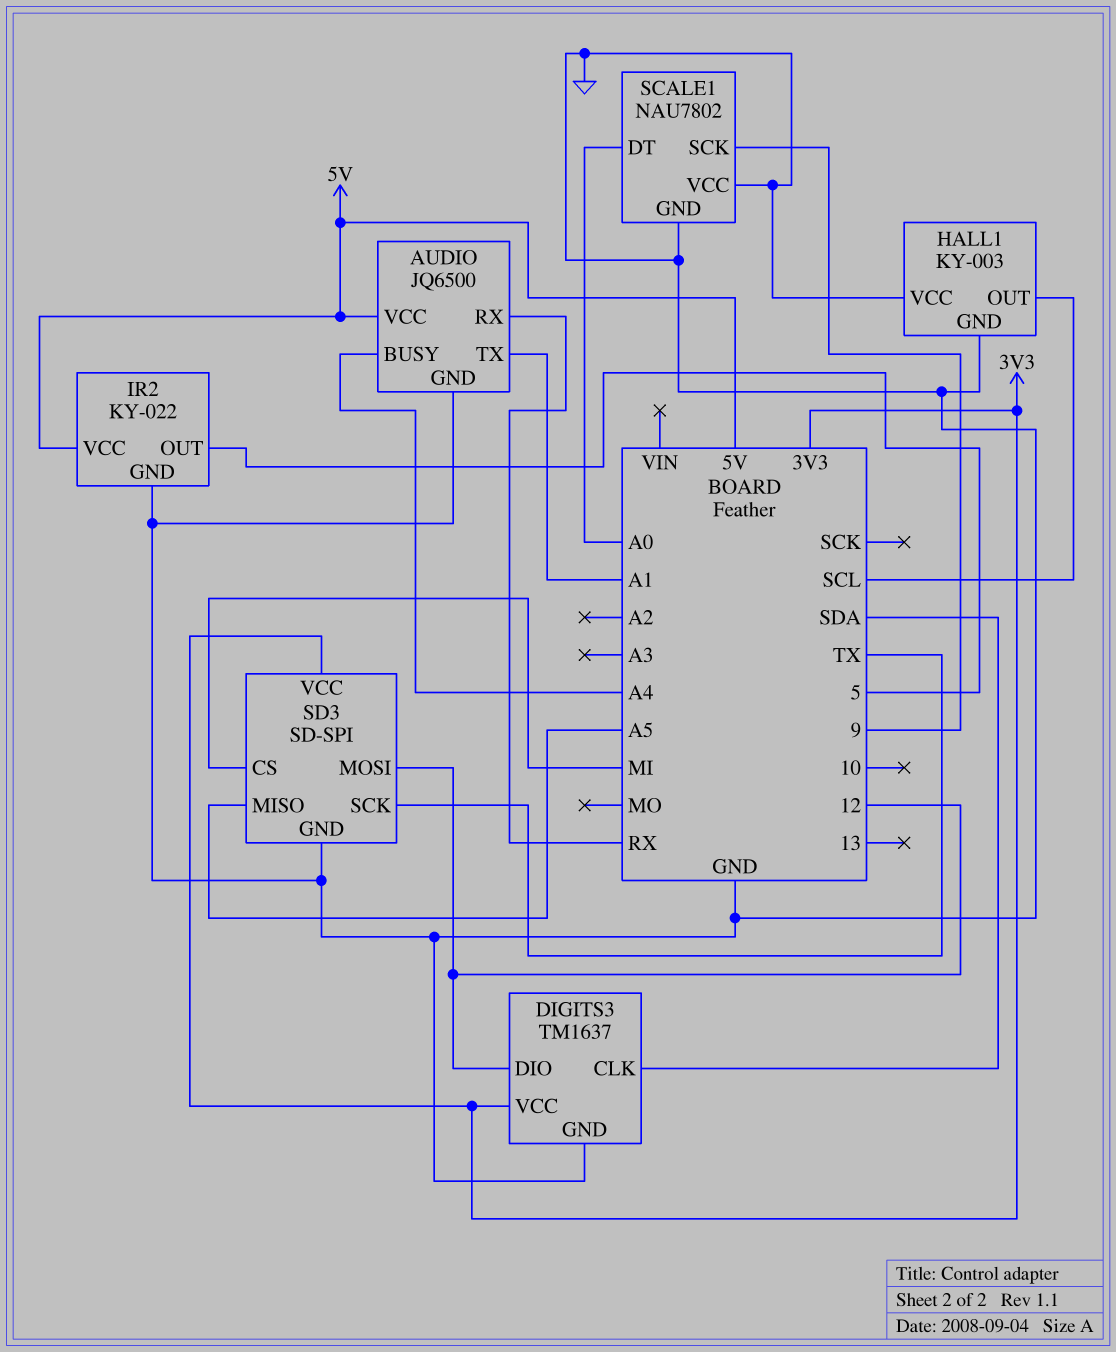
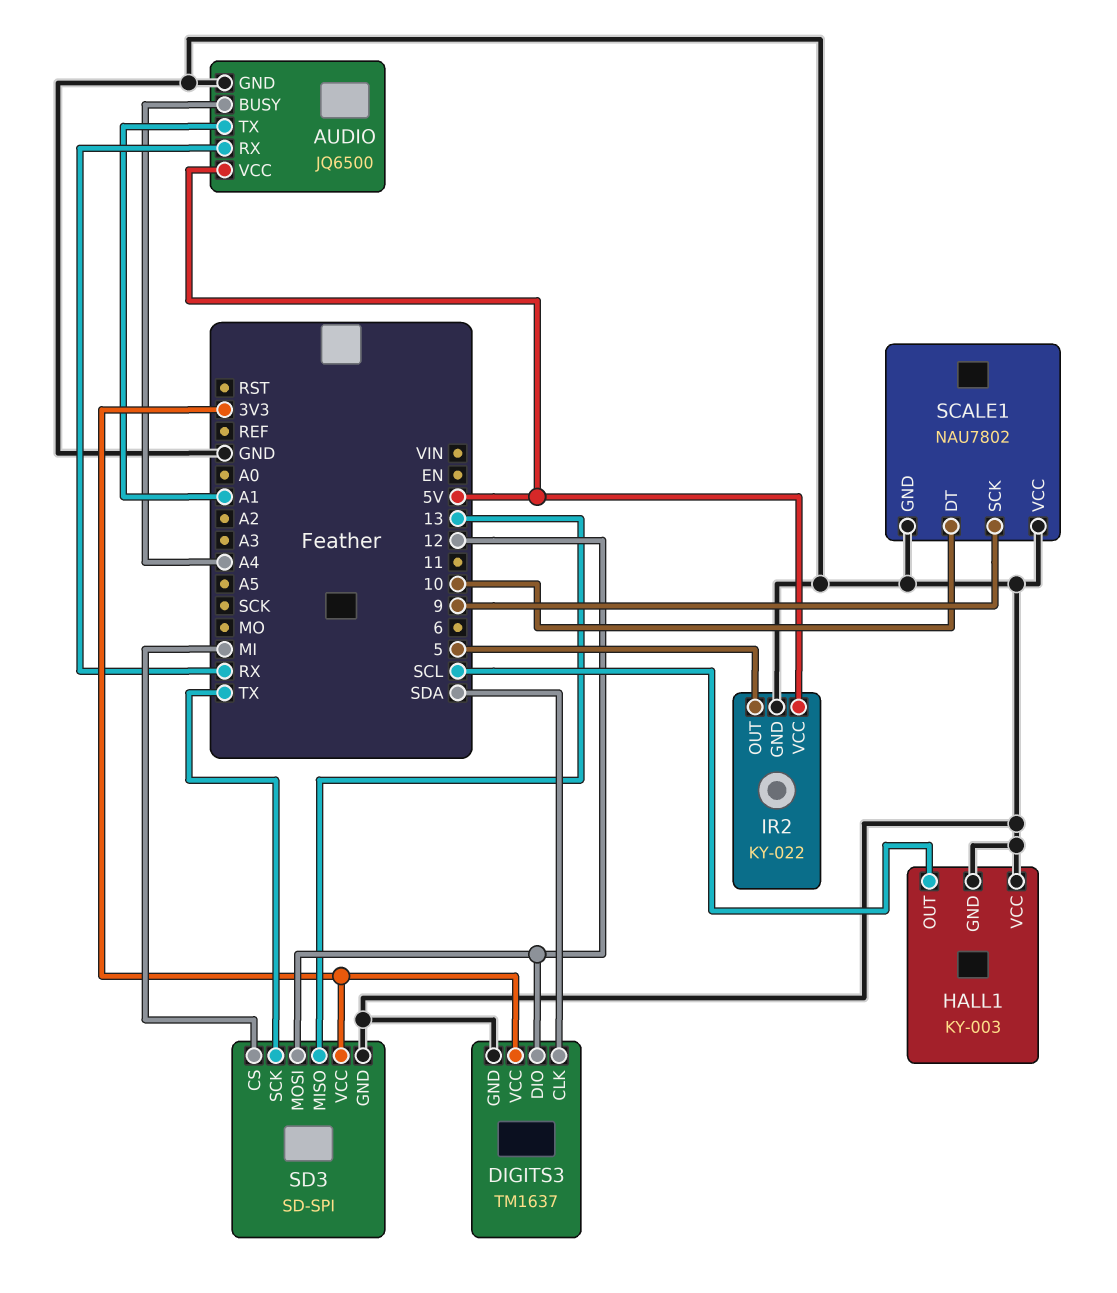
SCALE1 pin DT: A0 -> 10
SD3 pin MISO: A5 -> 13

